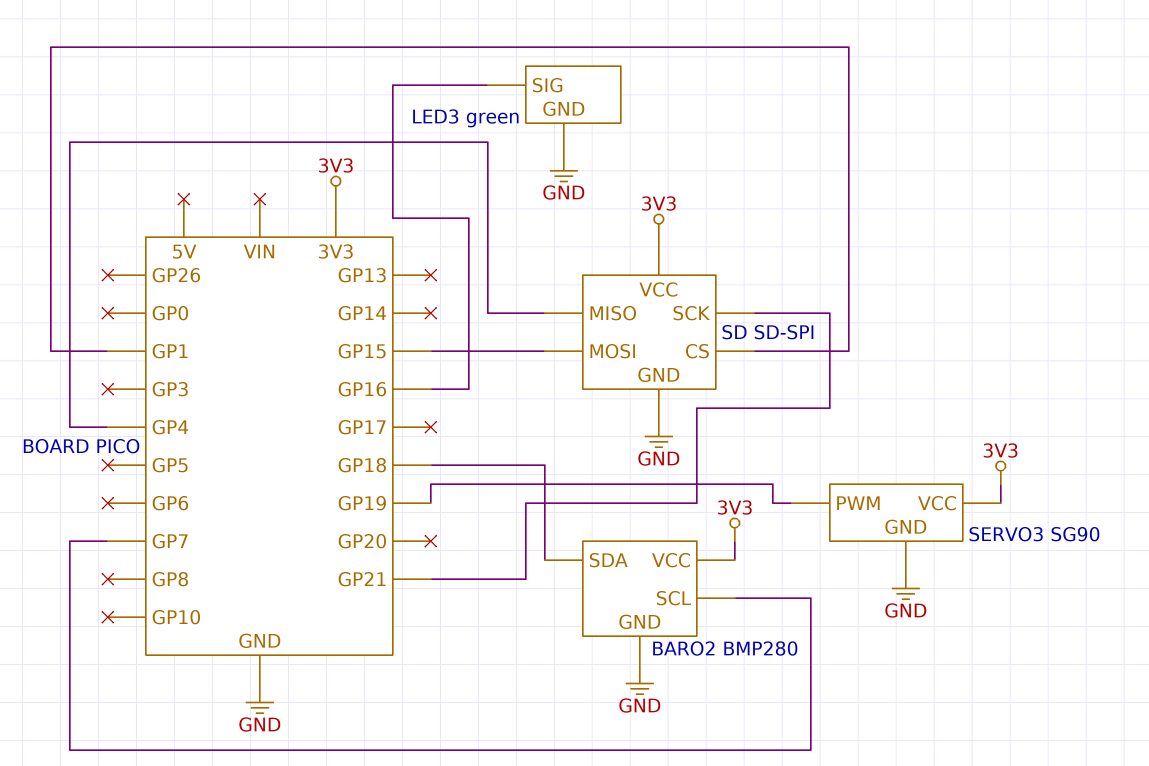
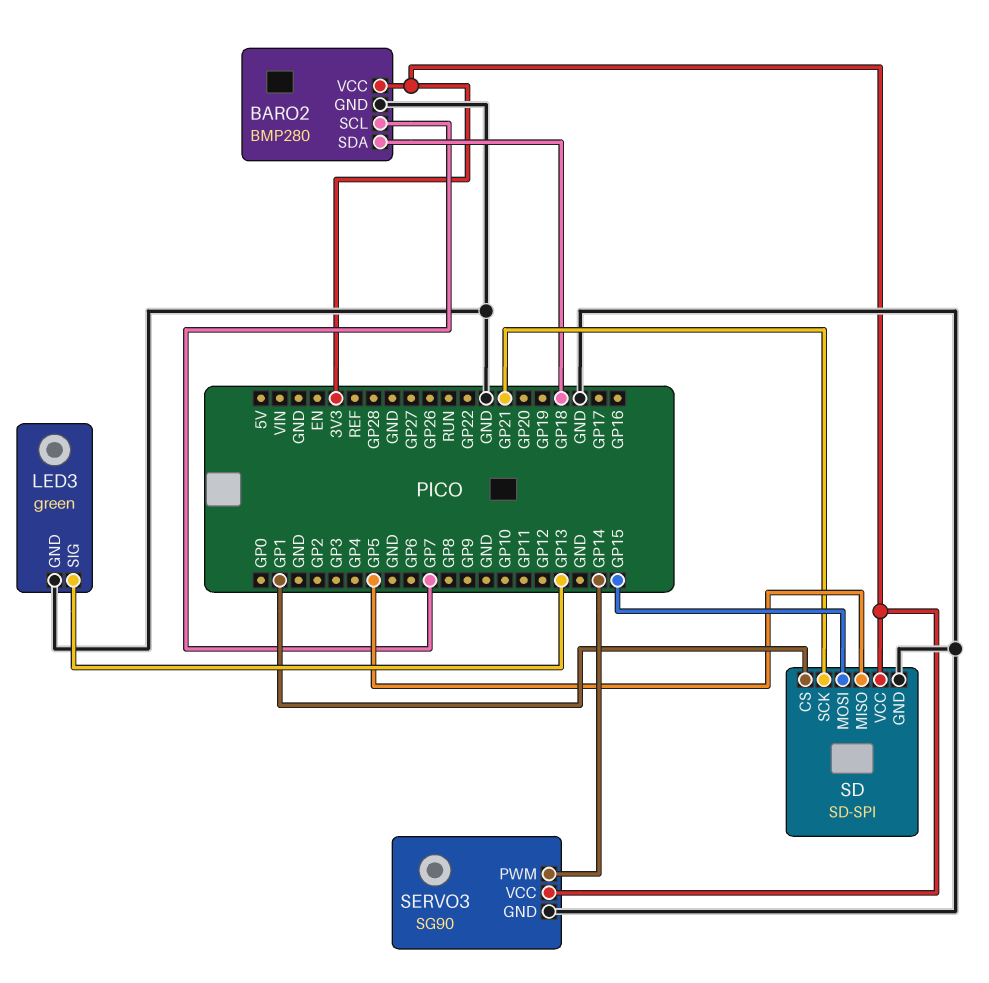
LED3 pin SIG: GP16 -> GP13
SD pin MISO: GP4 -> GP5
SERVO3 pin PWM: GP19 -> GP14

